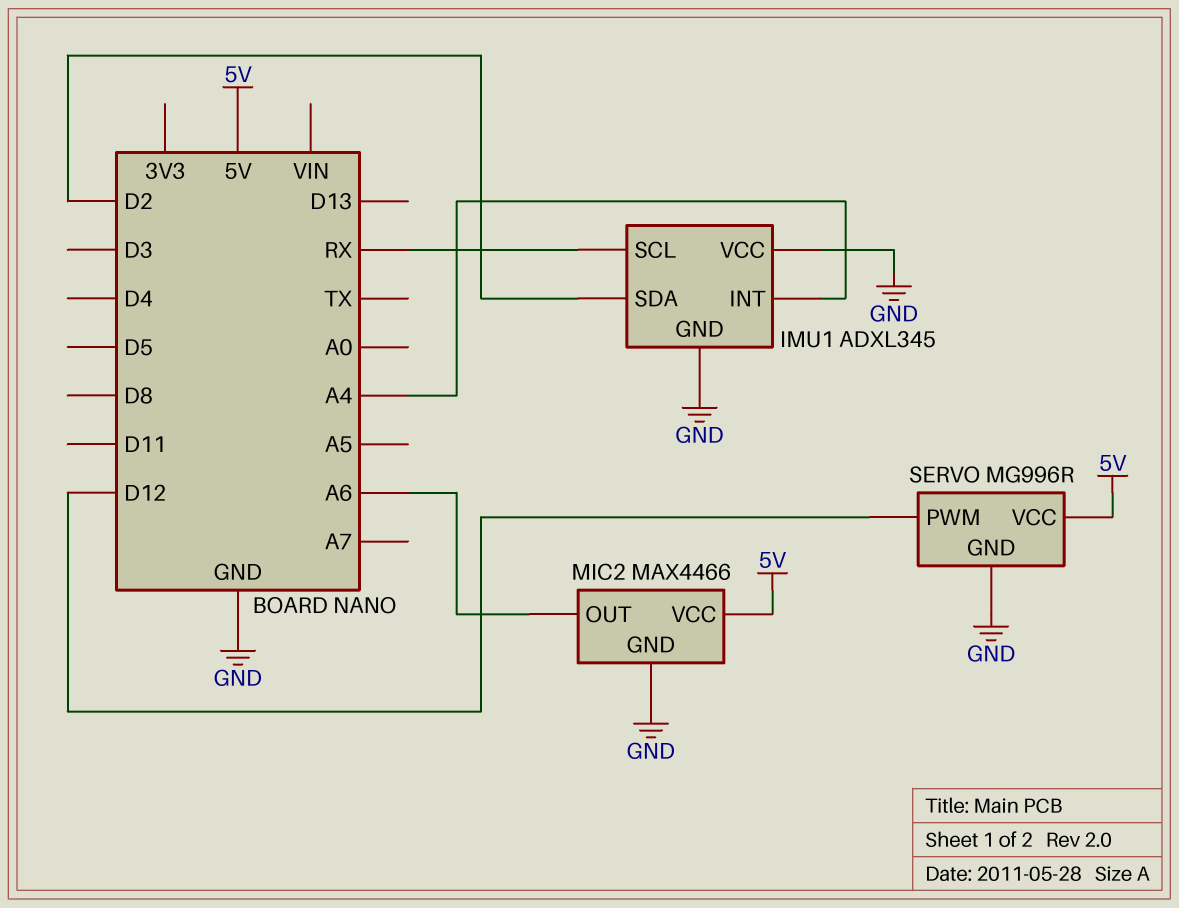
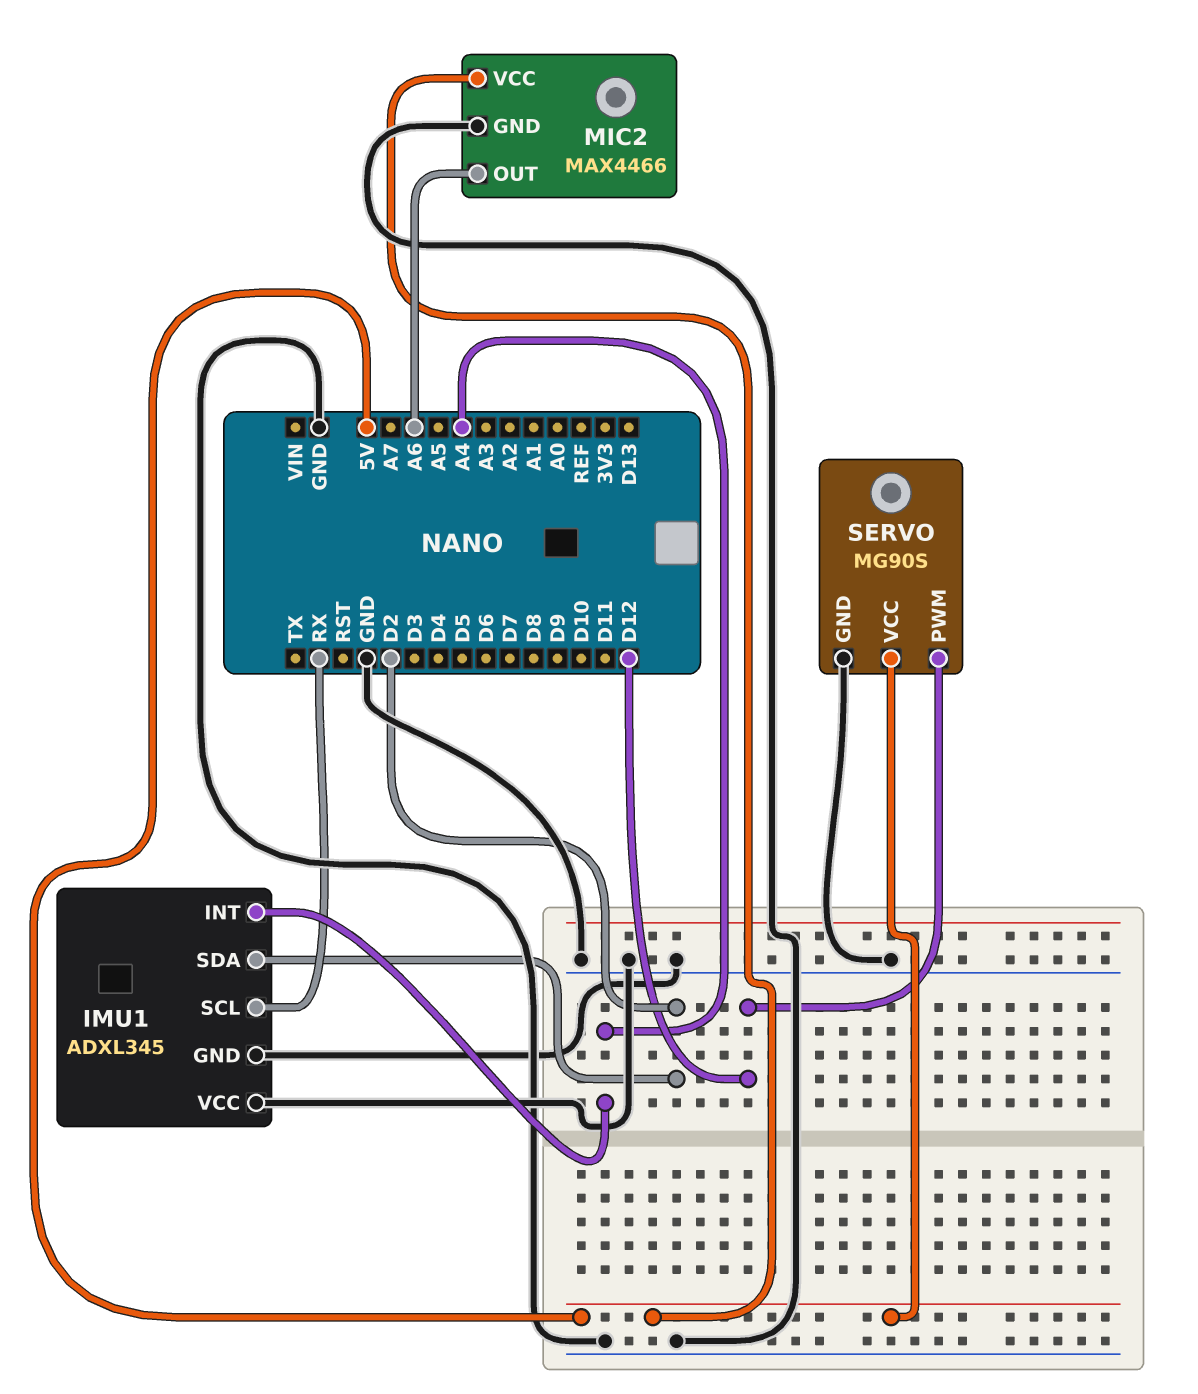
SERVO: MG996R -> MG90S

